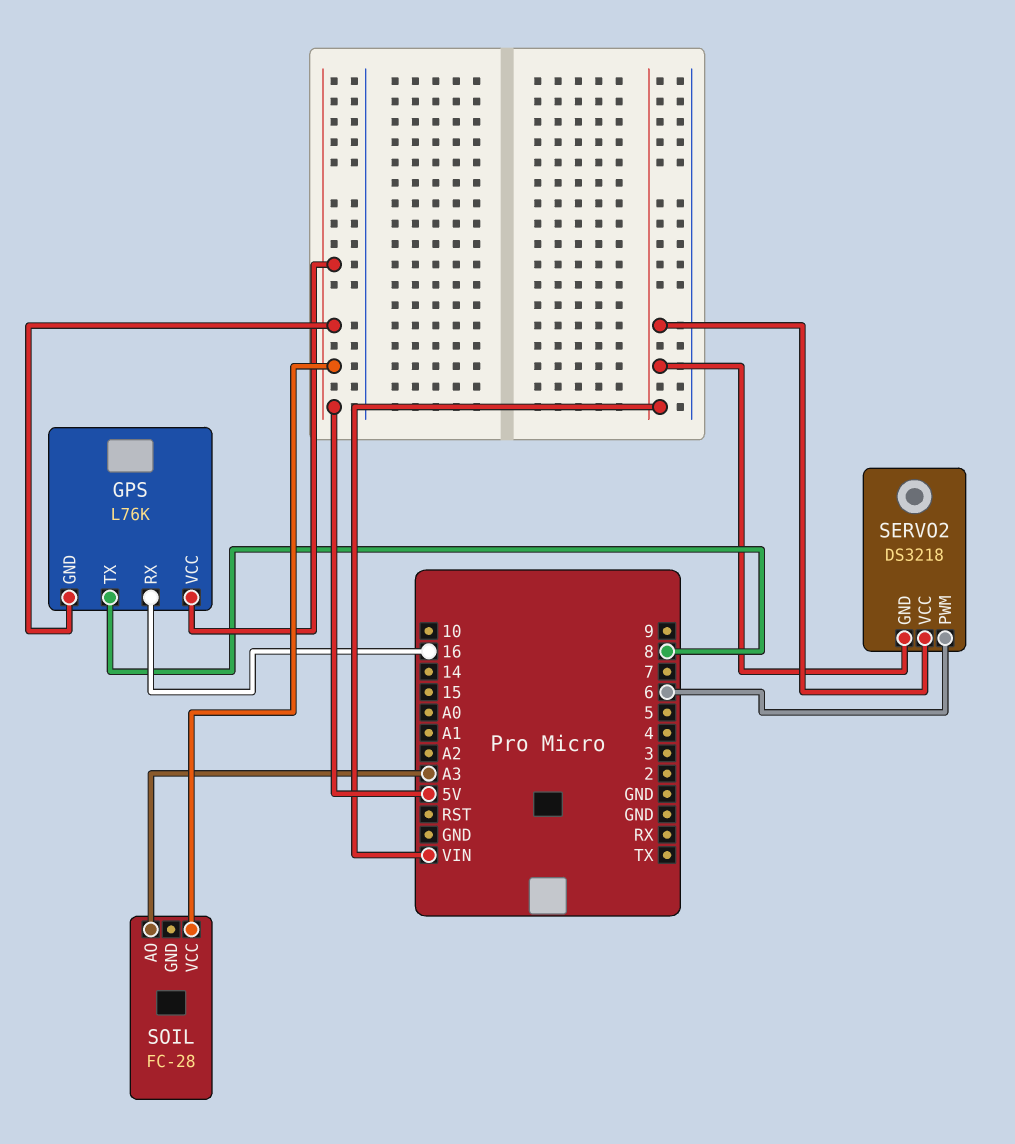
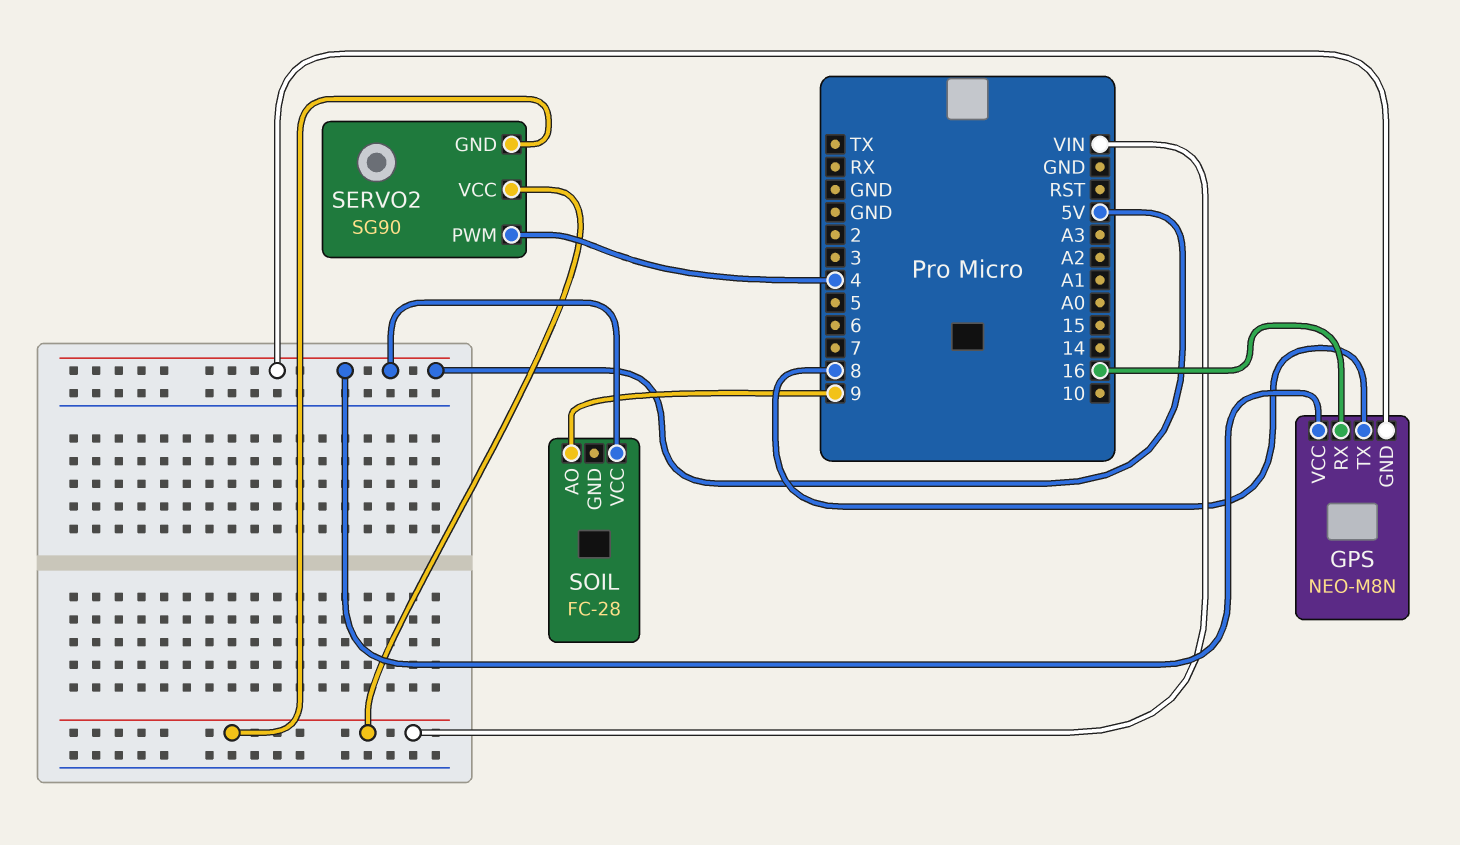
GPS: L76K -> NEO-M8N
SERVO2: DS3218 -> SG90
SERVO2 pin PWM: 6 -> 4
SOIL pin AO: A3 -> 9

